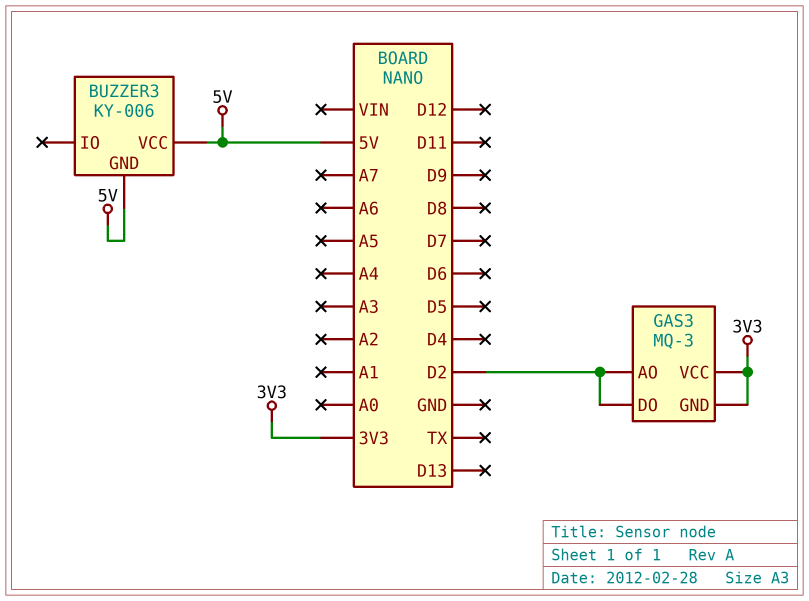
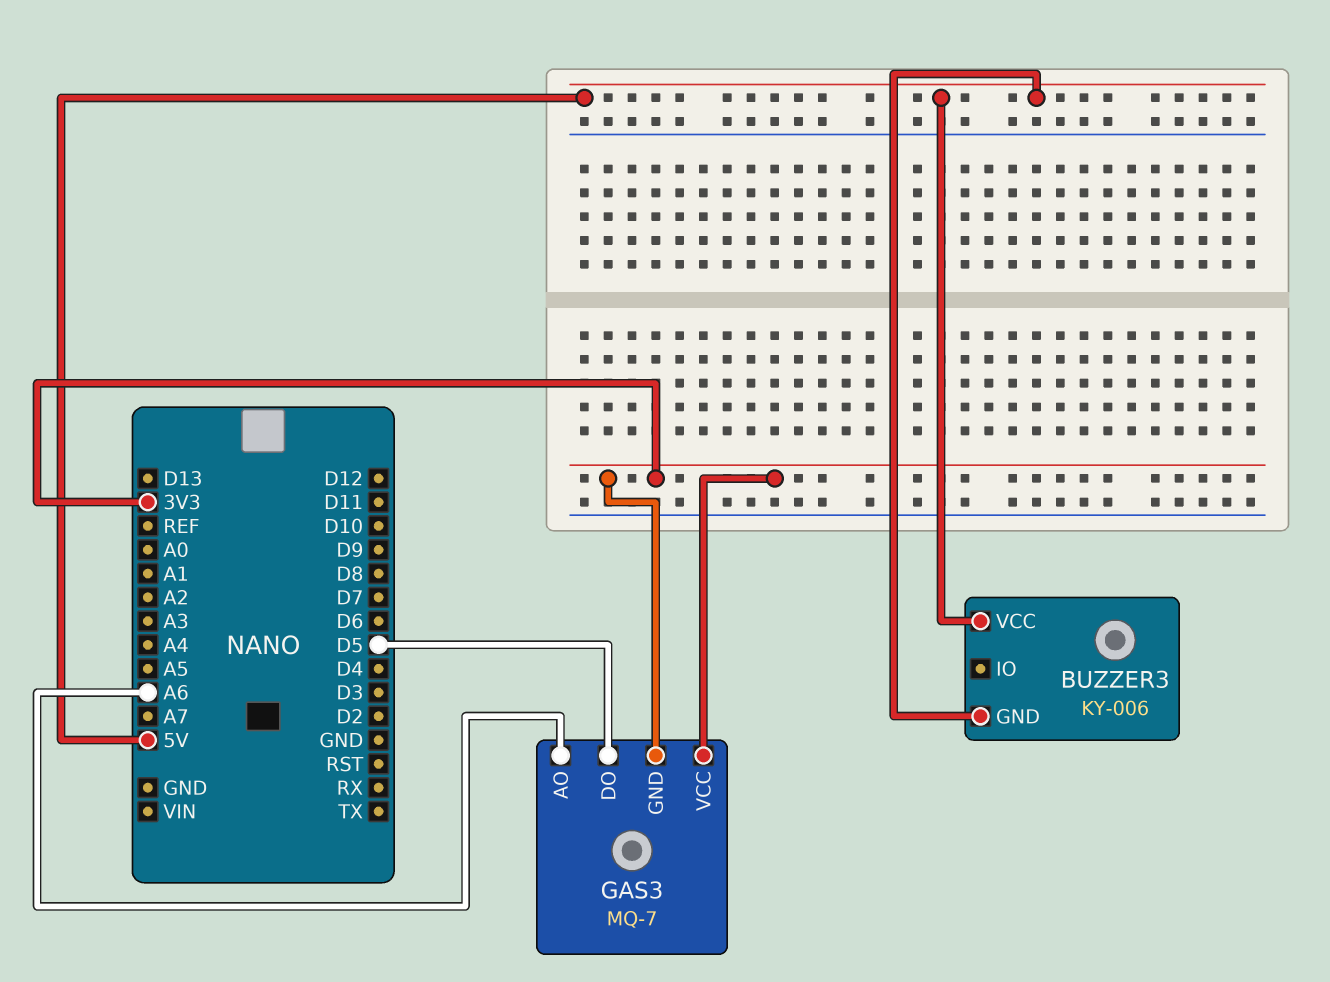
GAS3: MQ-3 -> MQ-7
GAS3 pin AO: D2 -> A6
GAS3 pin DO: D2 -> D5

